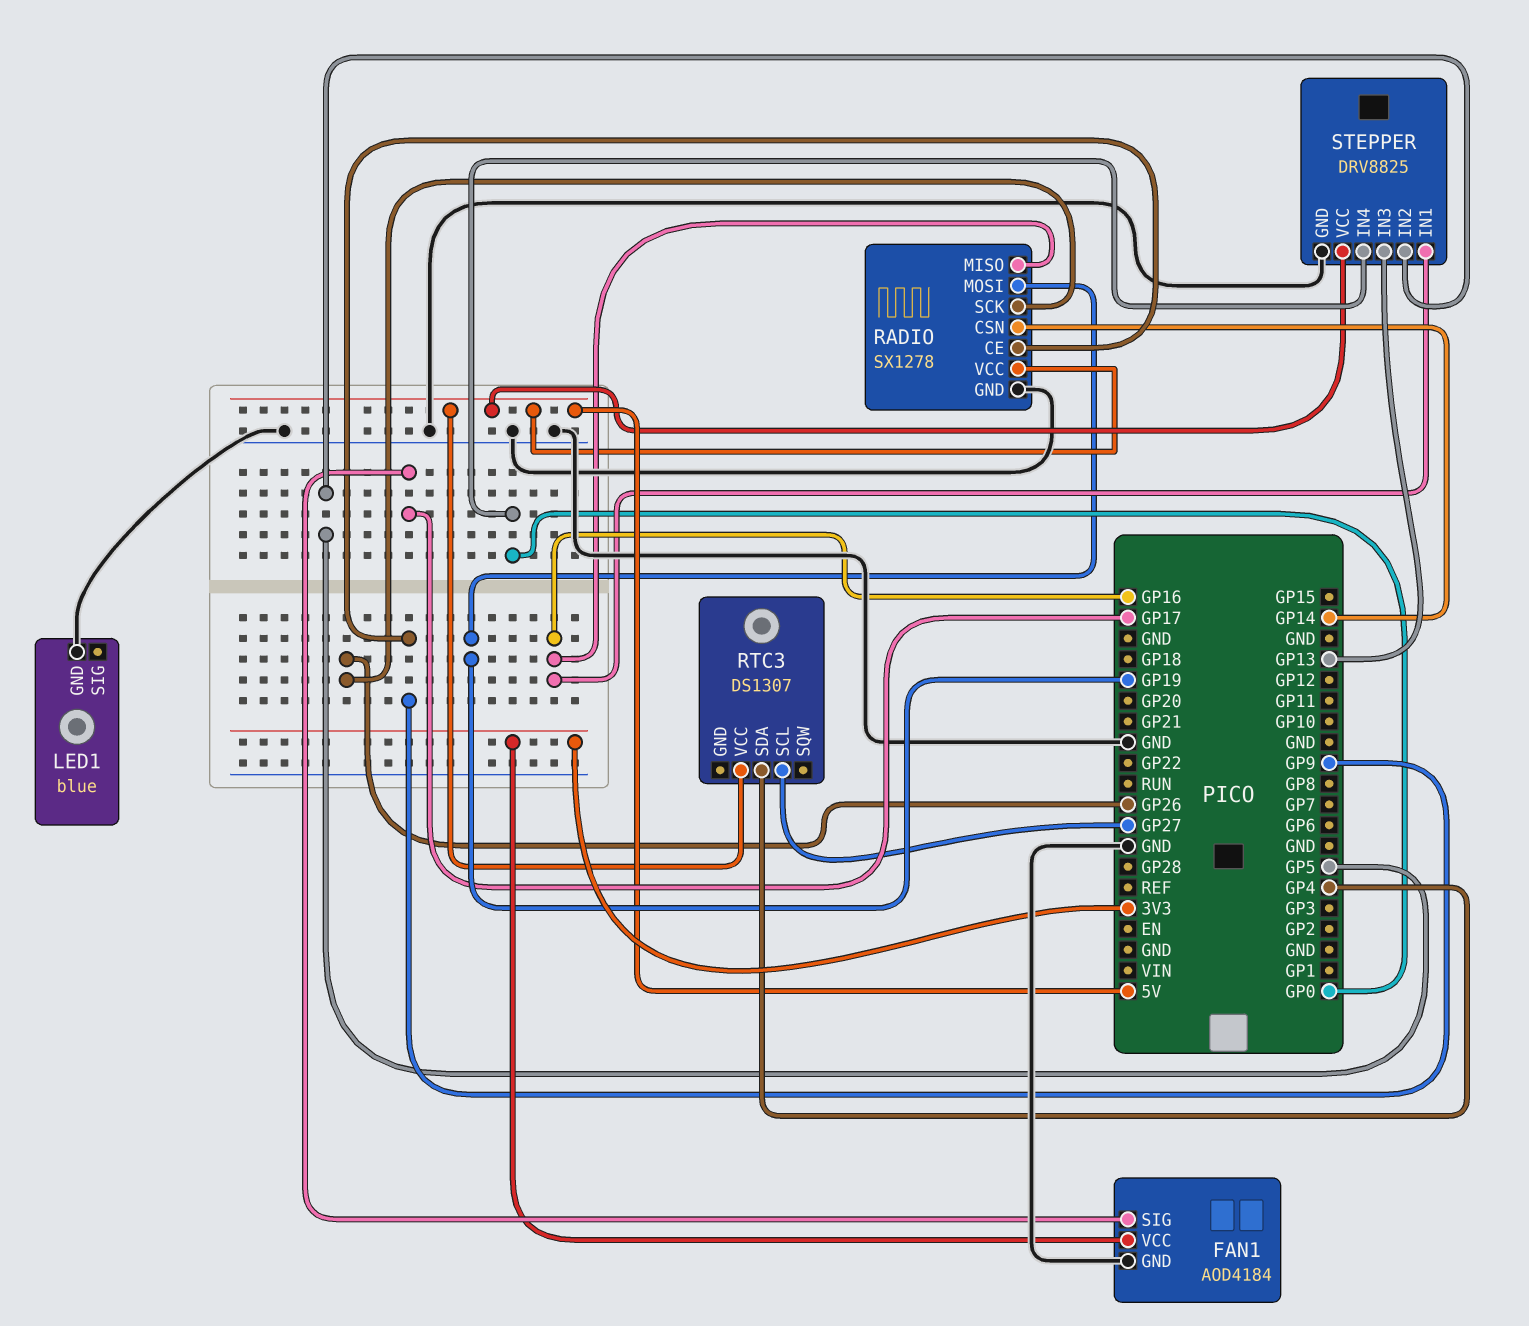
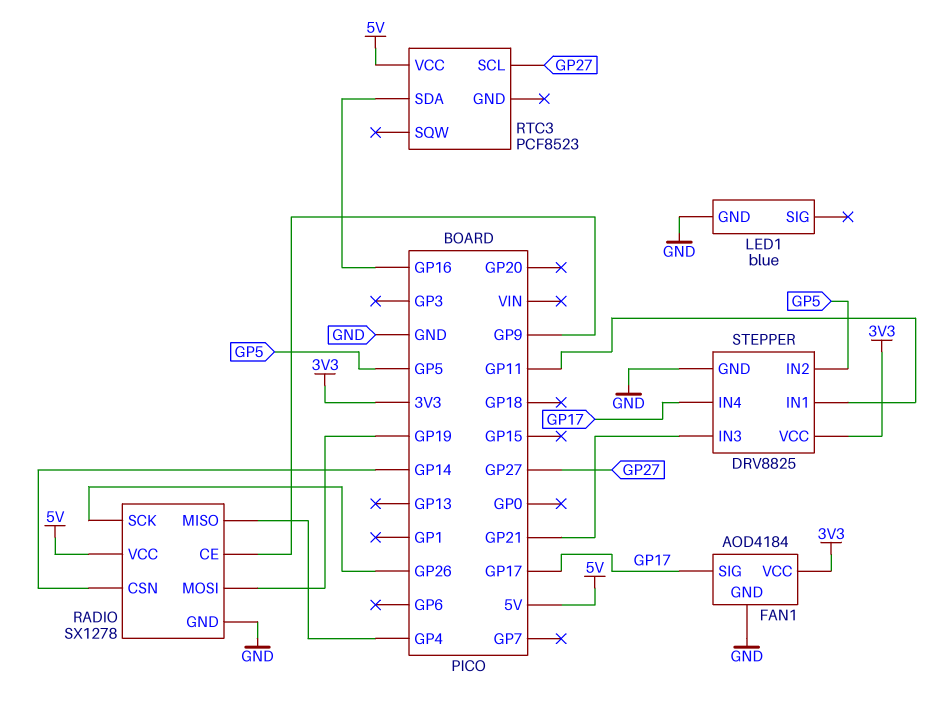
RADIO pin MISO: GP16 -> GP4
RTC3: DS1307 -> PCF8523
RTC3 pin SDA: GP4 -> GP16
STEPPER pin IN1: GP16 -> GP11
STEPPER pin IN3: GP13 -> GP21
STEPPER pin IN4: GP0 -> GP17
STEPPER pin VCC: 5V -> 3V3

